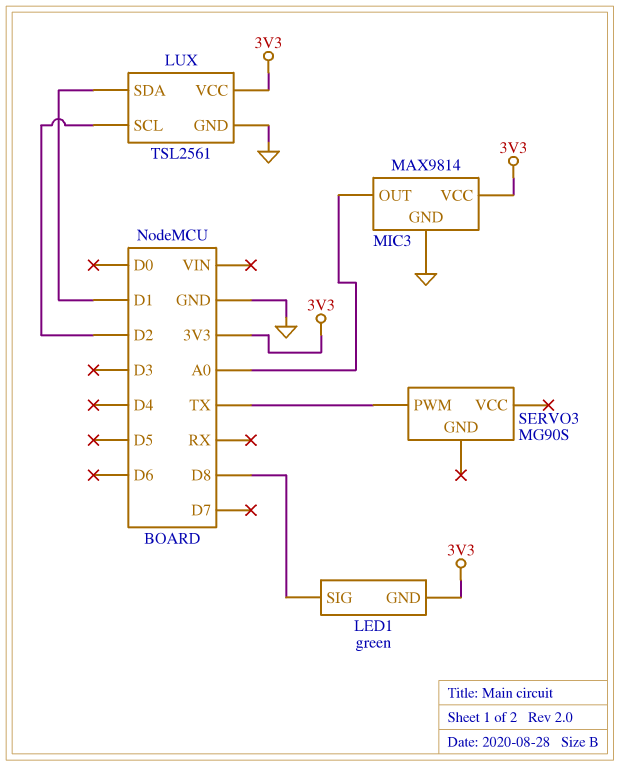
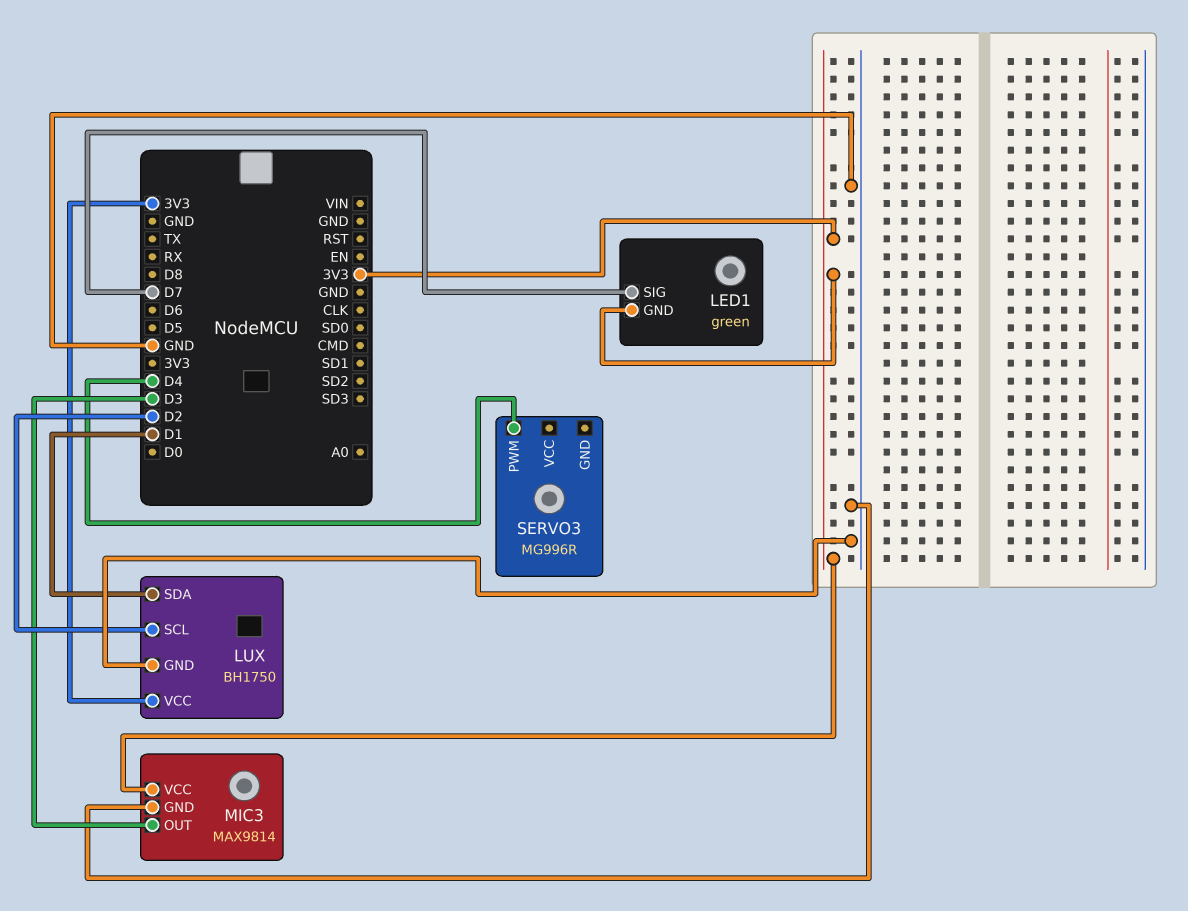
LED1 pin SIG: D8 -> D7
LUX: TSL2561 -> BH1750
MIC3 pin OUT: A0 -> D3
SERVO3: MG90S -> MG996R
SERVO3 pin PWM: TX -> D4

